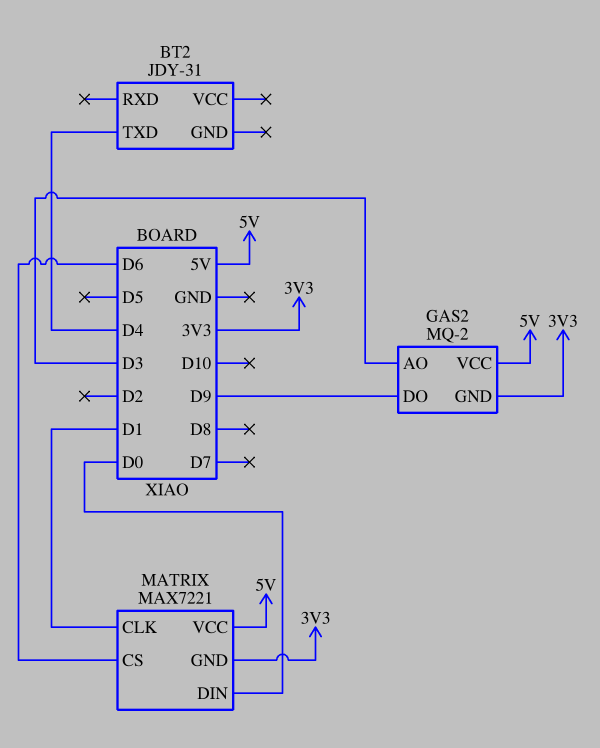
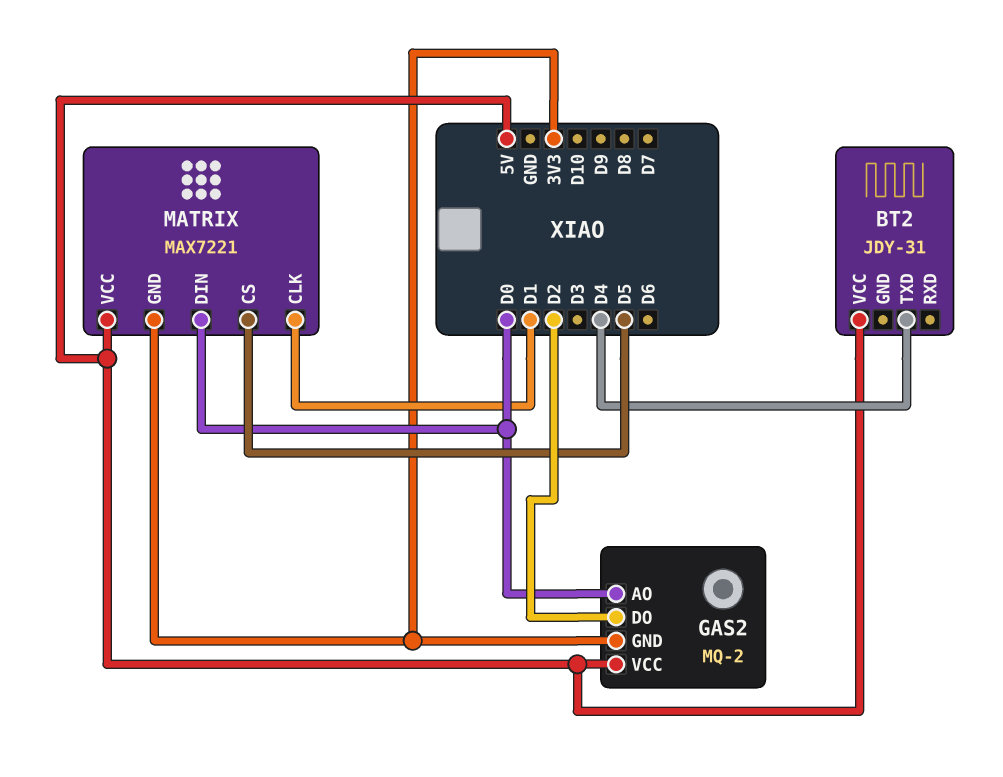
BT2 pin VCC: none -> 5V
GAS2 pin AO: D3 -> D0
GAS2 pin DO: D9 -> D2
MATRIX pin CS: D6 -> D5

